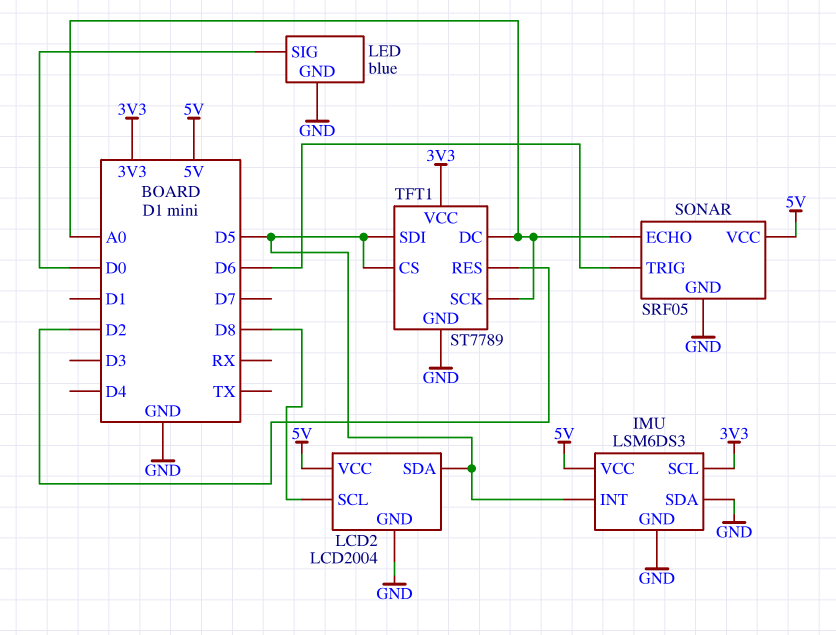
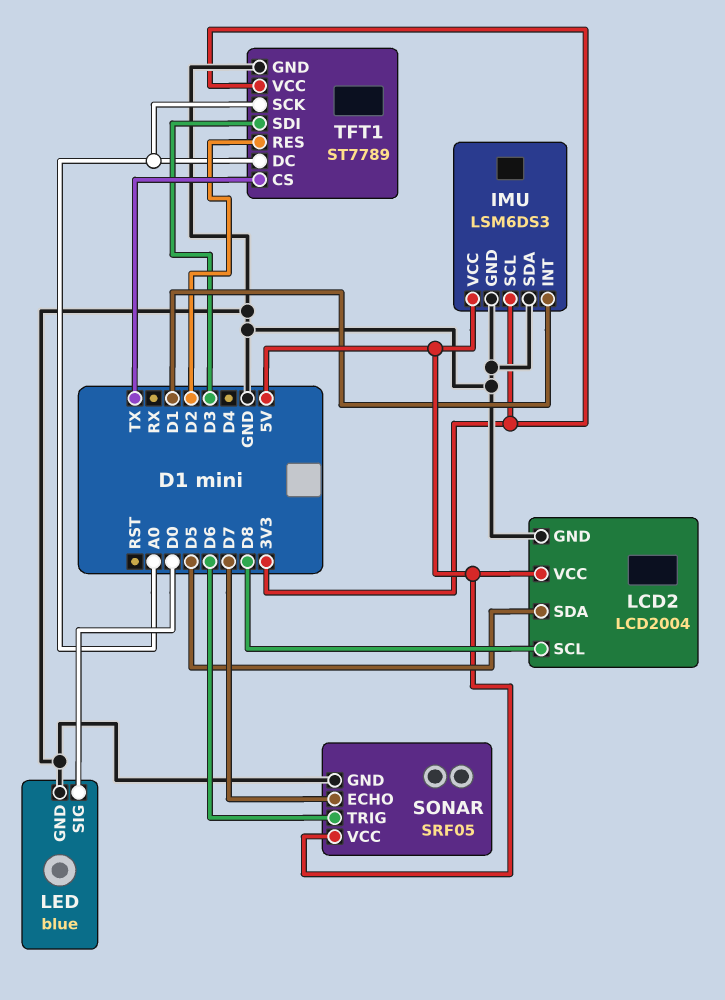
IMU pin INT: D5 -> D1
SONAR pin ECHO: A0 -> D7
TFT1 pin CS: D5 -> TX
TFT1 pin SDI: D5 -> D3

